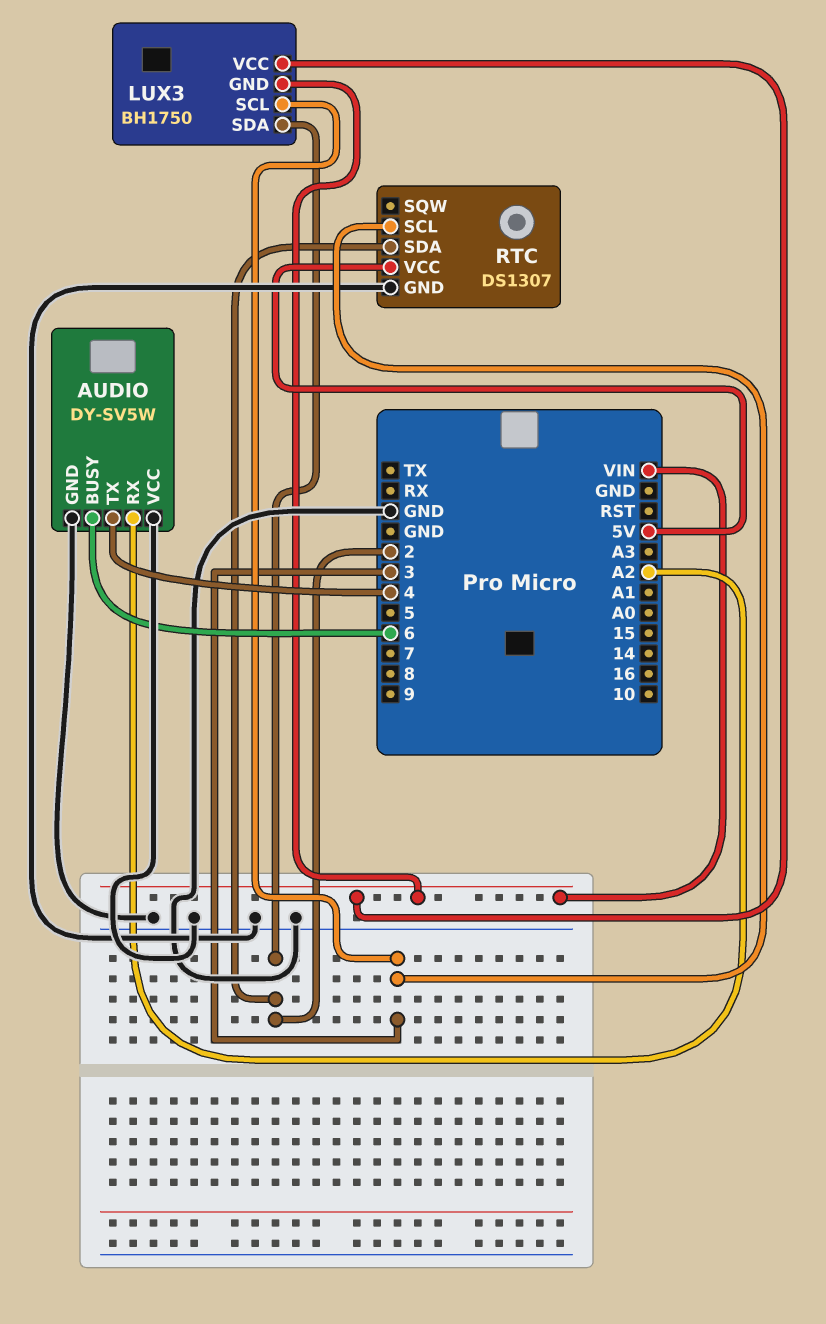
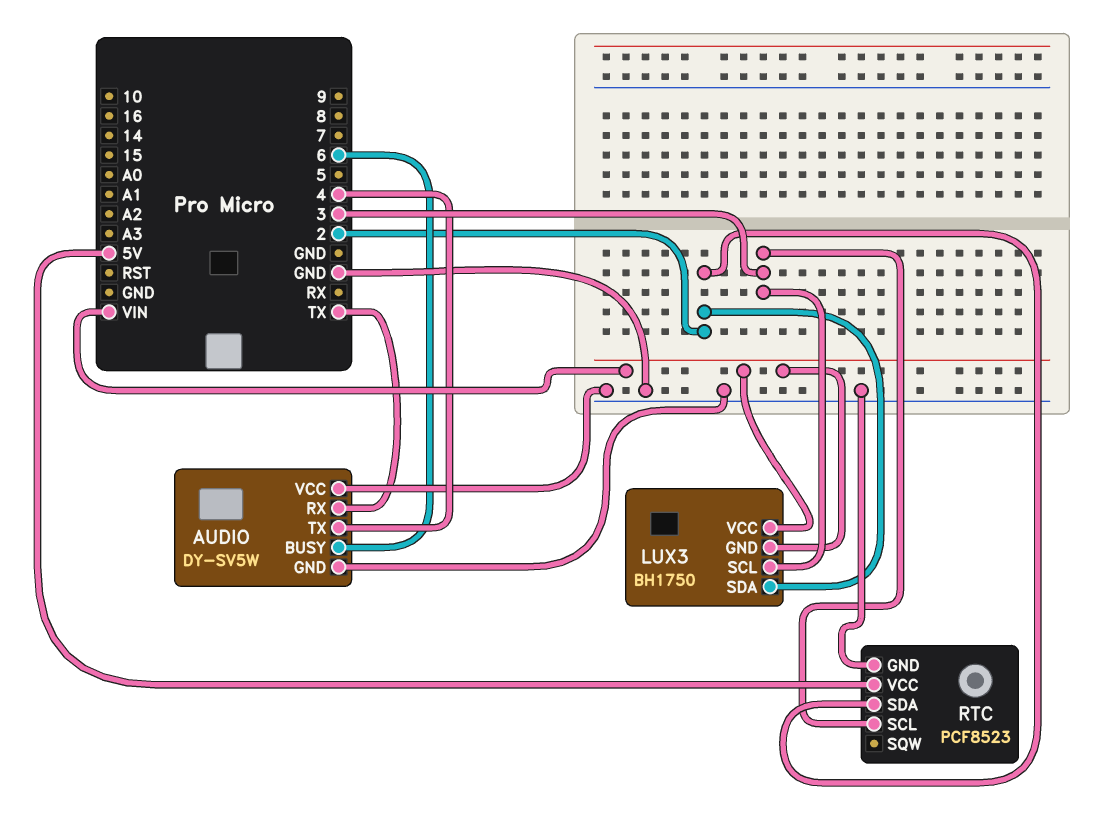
AUDIO pin RX: A2 -> TX
RTC: DS1307 -> PCF8523

